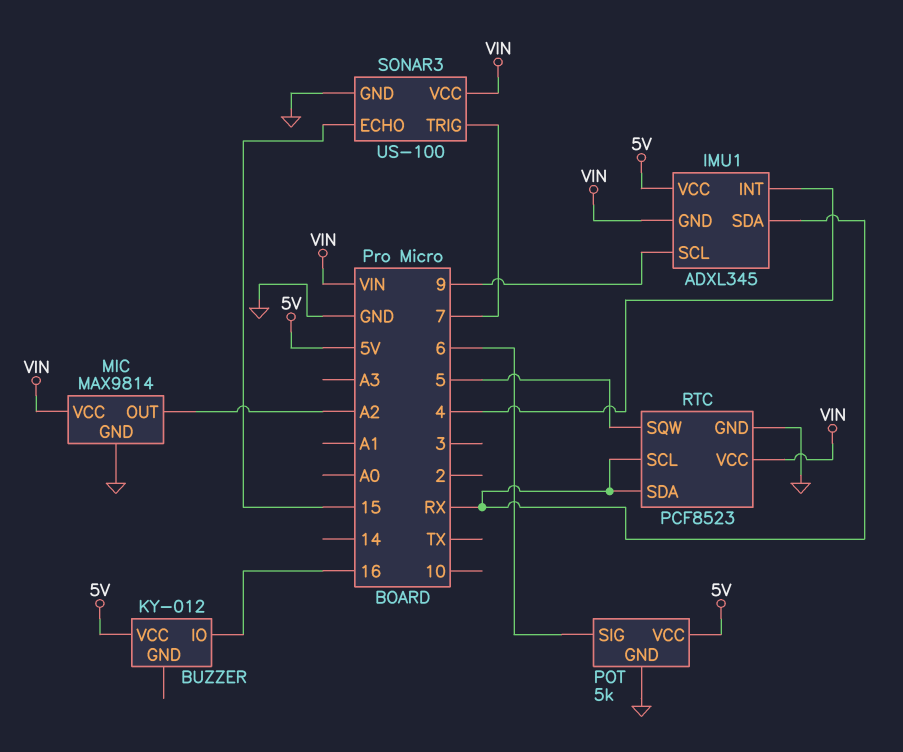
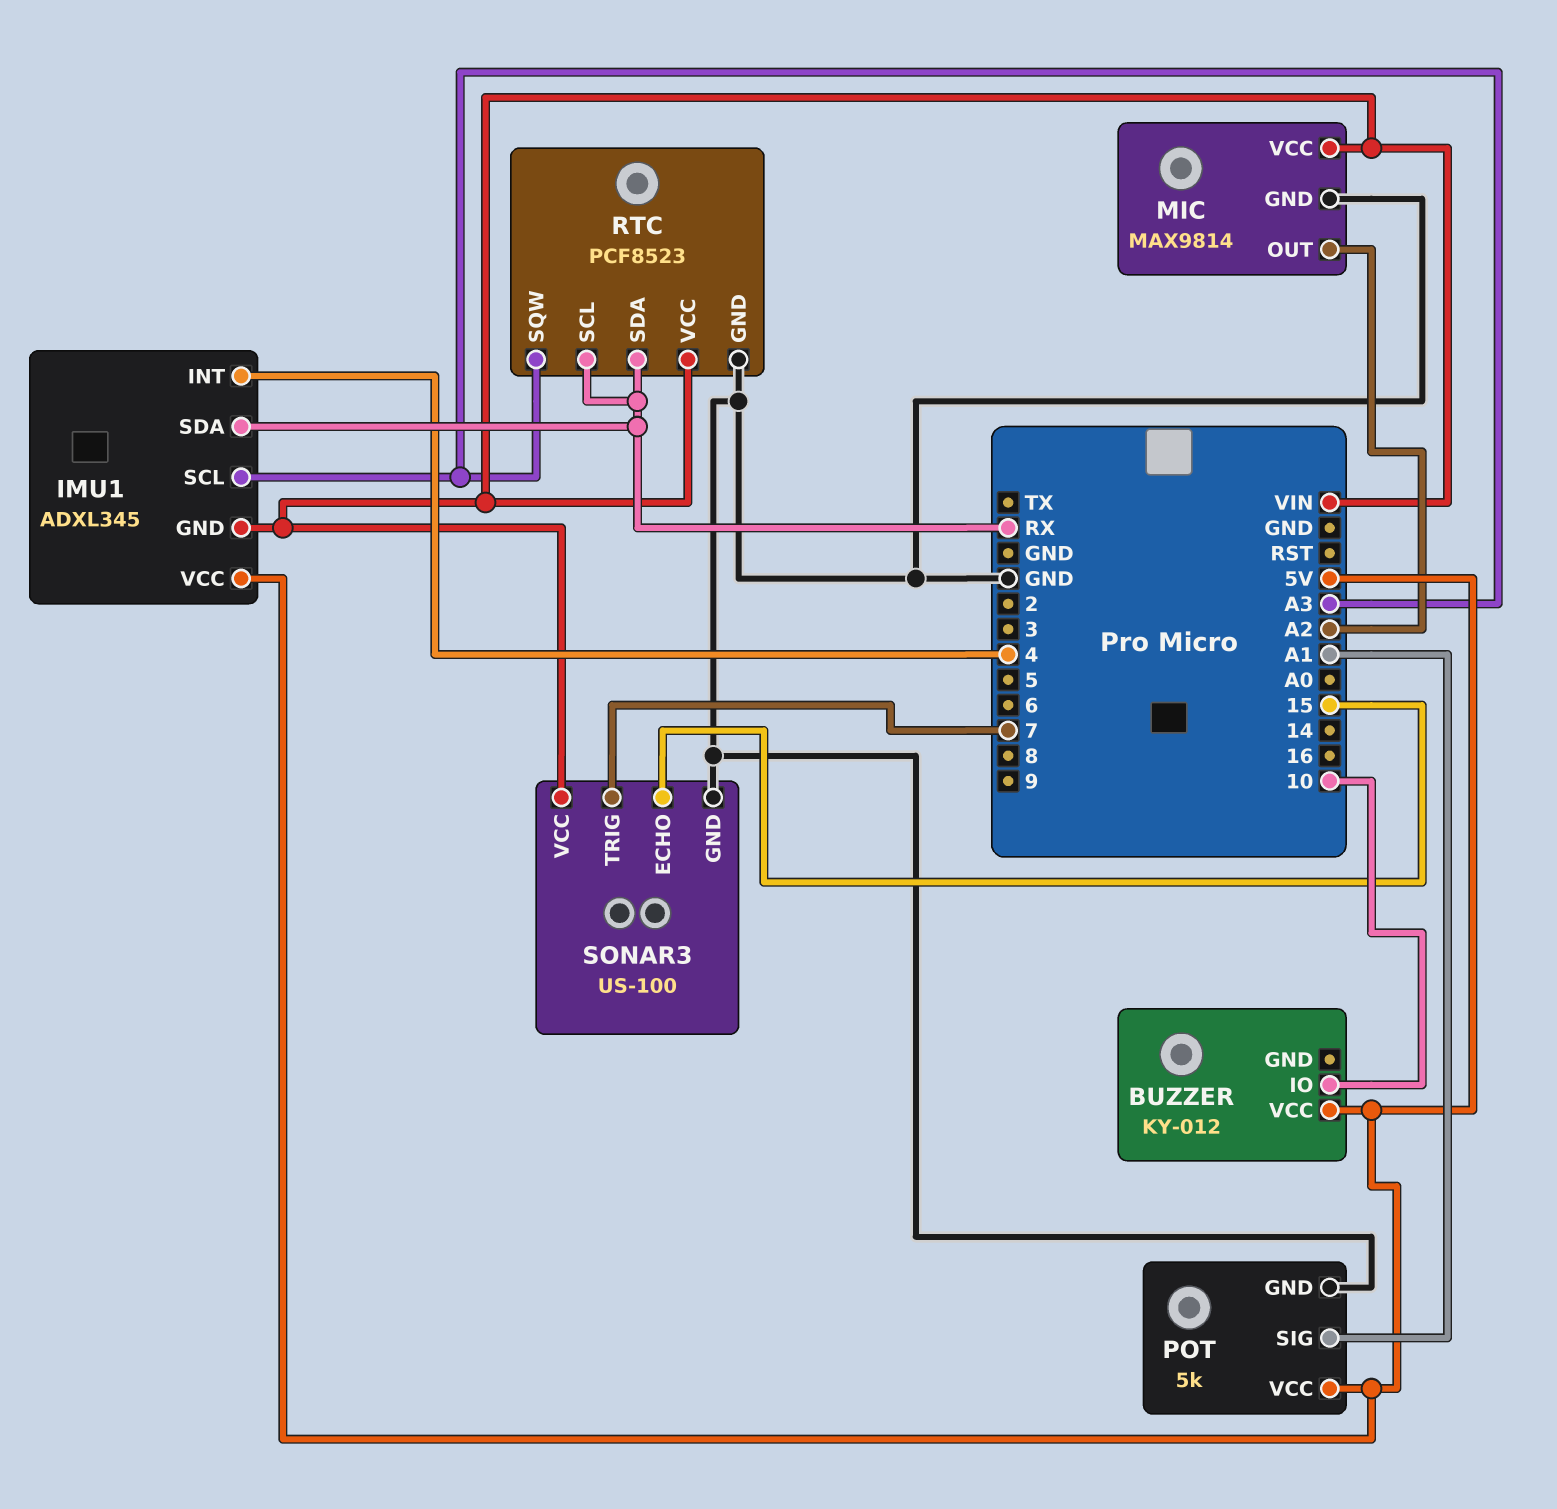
BUZZER pin IO: 16 -> 10
IMU1 pin SCL: 9 -> A3
POT pin SIG: 6 -> A1
RTC pin SQW: 5 -> A3

